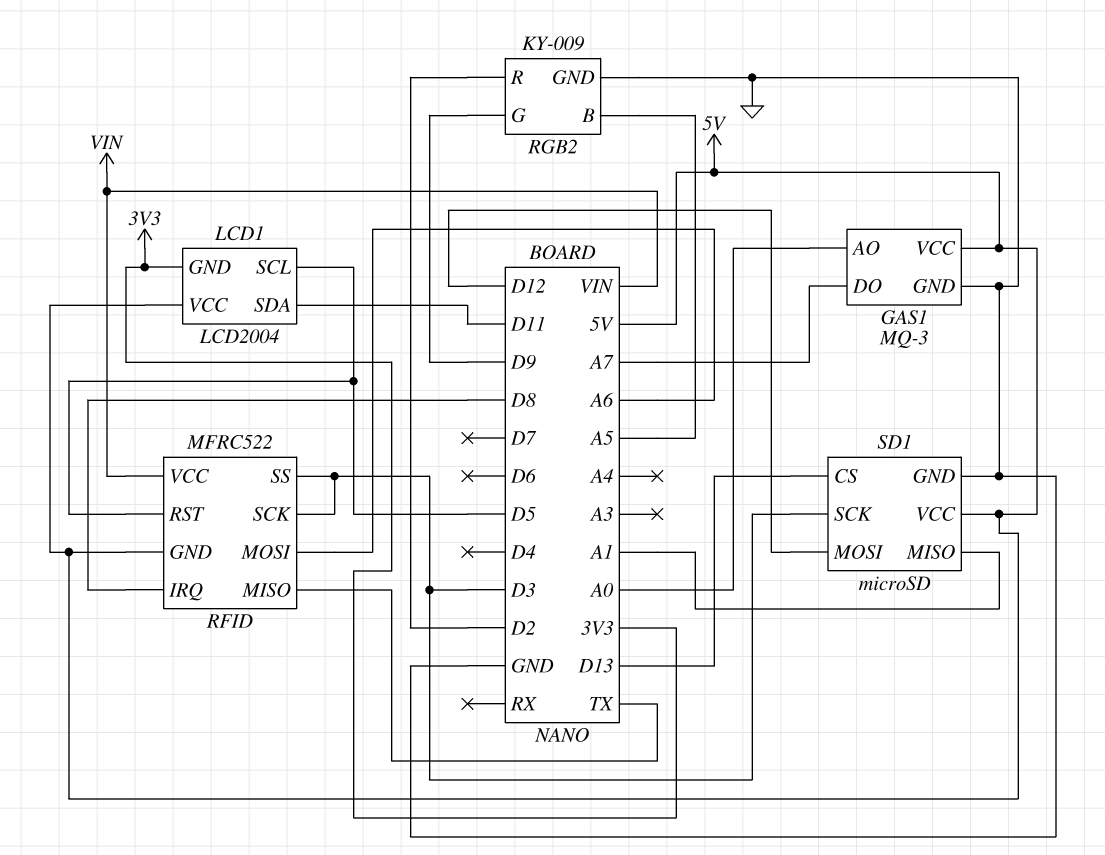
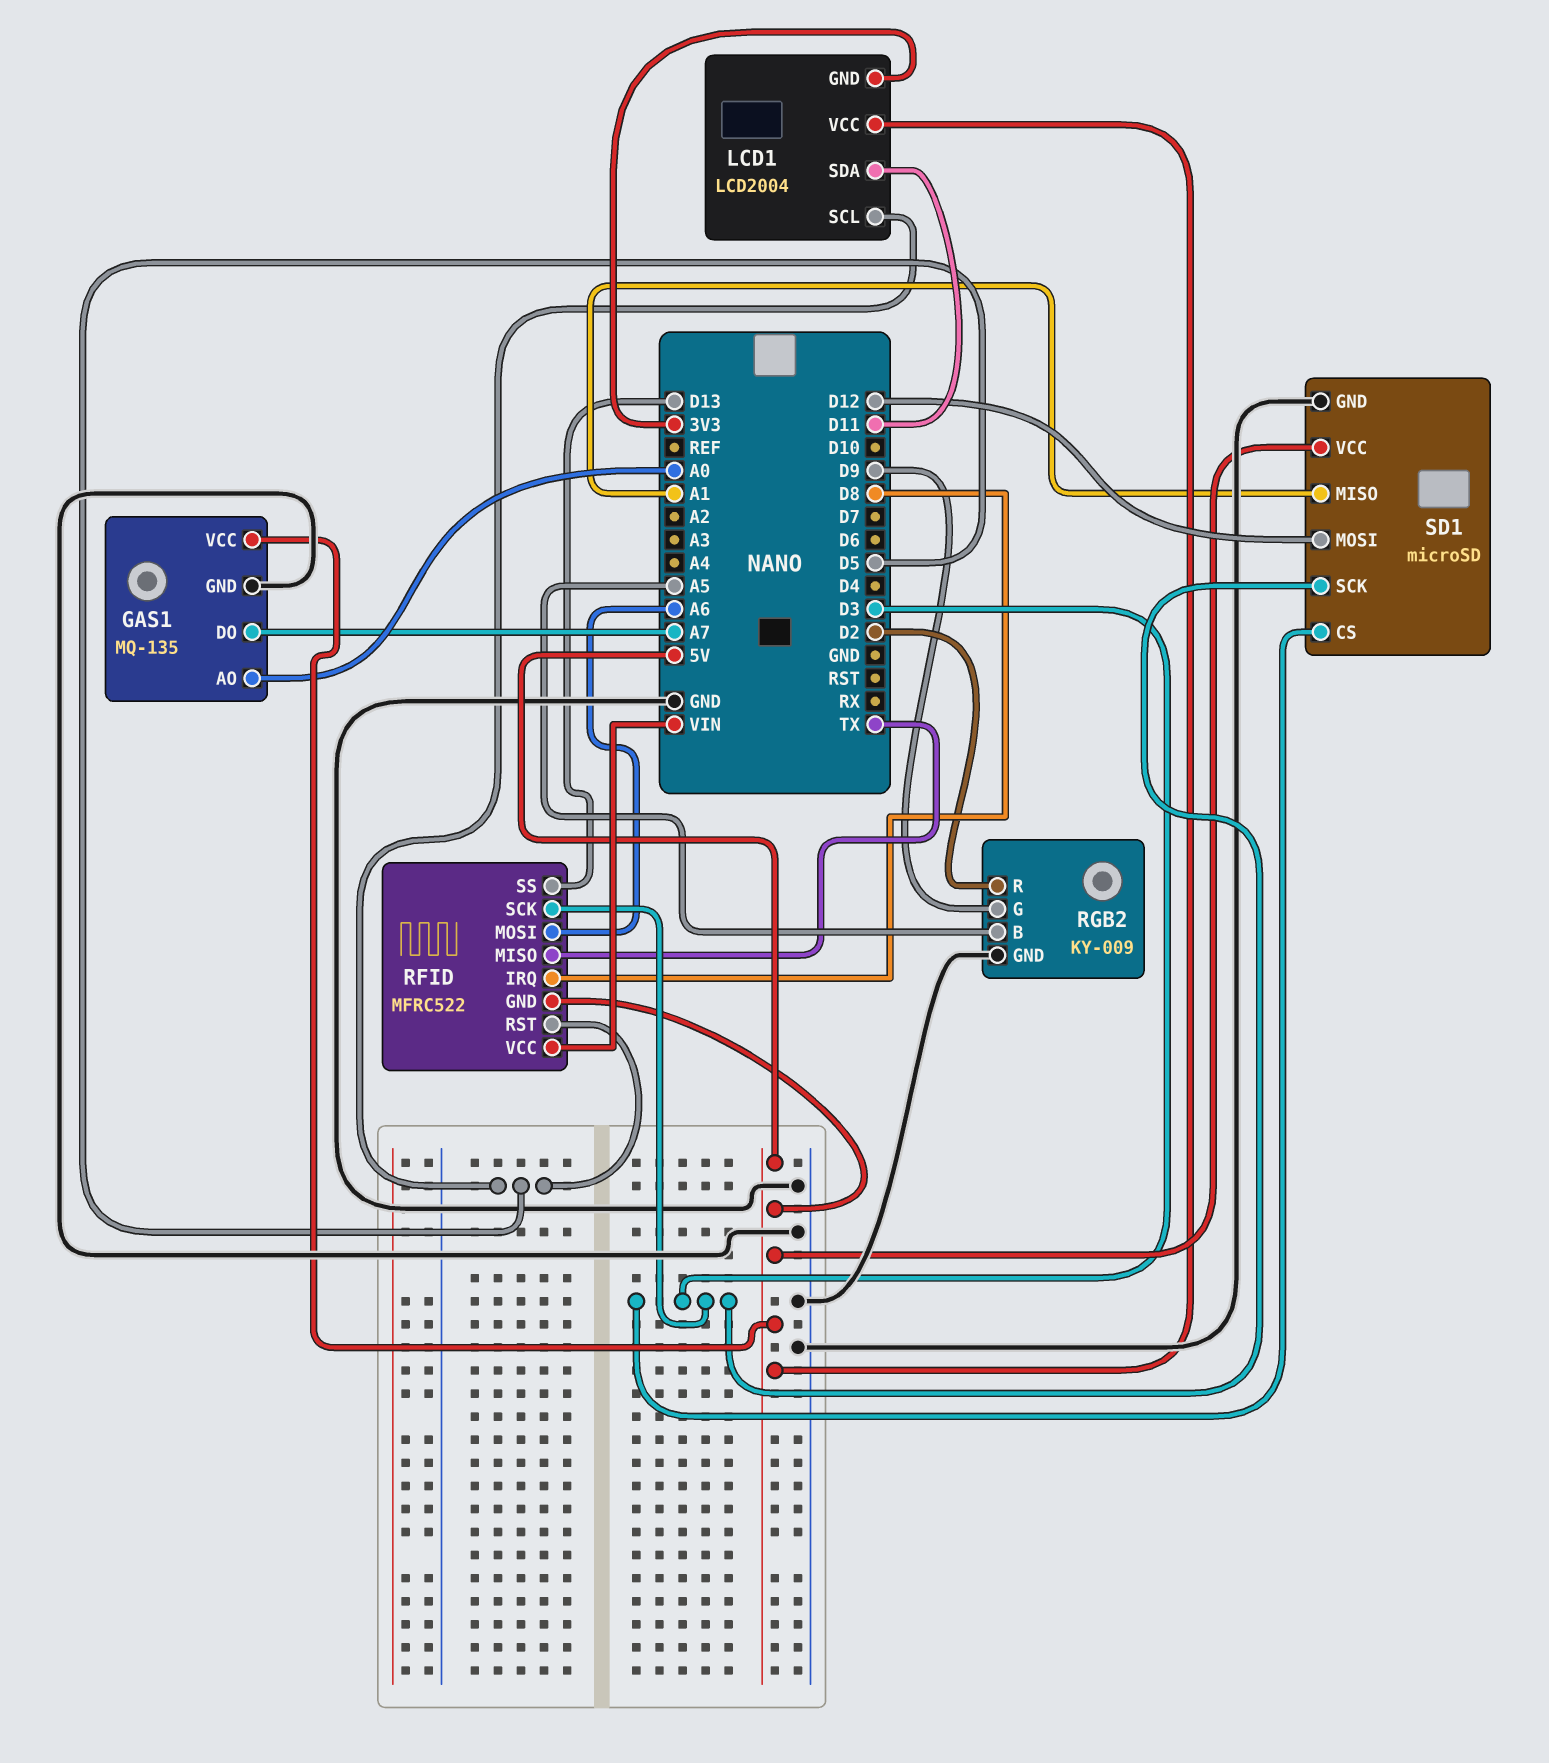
GAS1: MQ-3 -> MQ-135
RFID pin SS: D3 -> D13
SD1 pin CS: D13 -> D3

